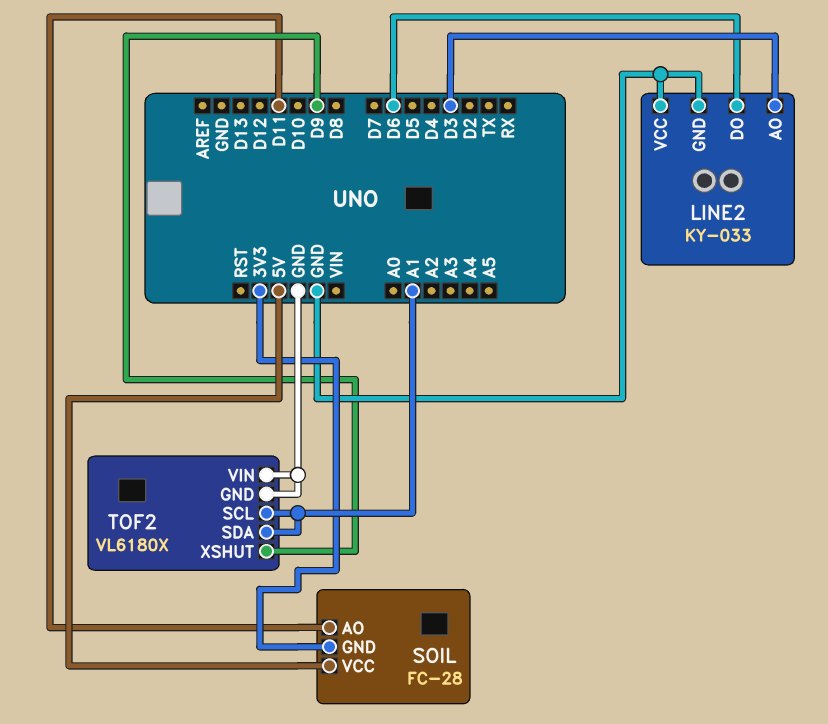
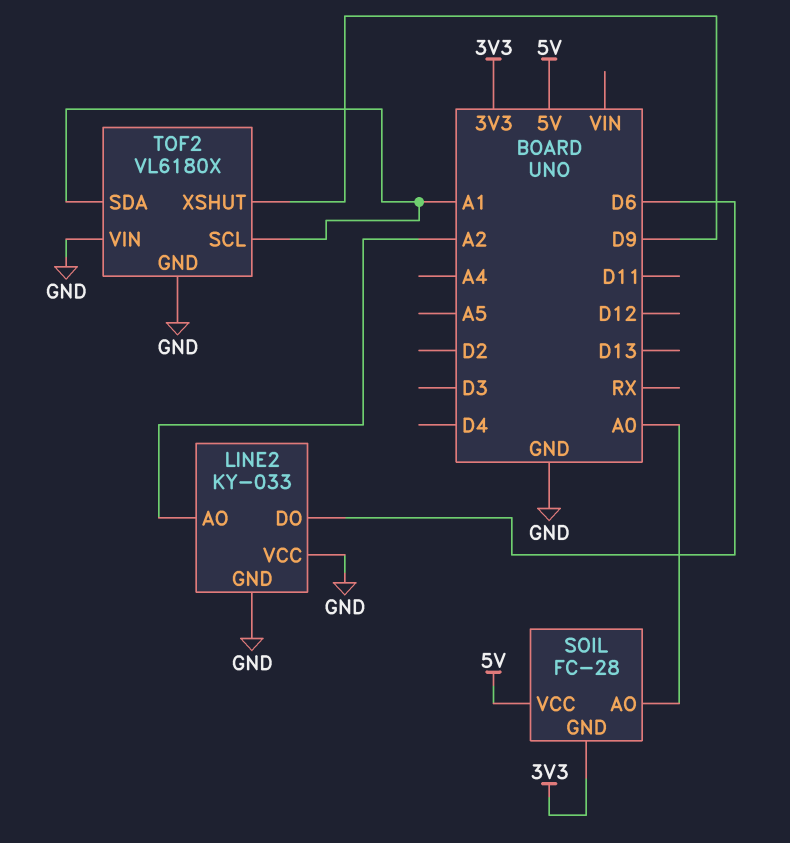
LINE2 pin AO: D3 -> A2
SOIL pin AO: D11 -> A0

